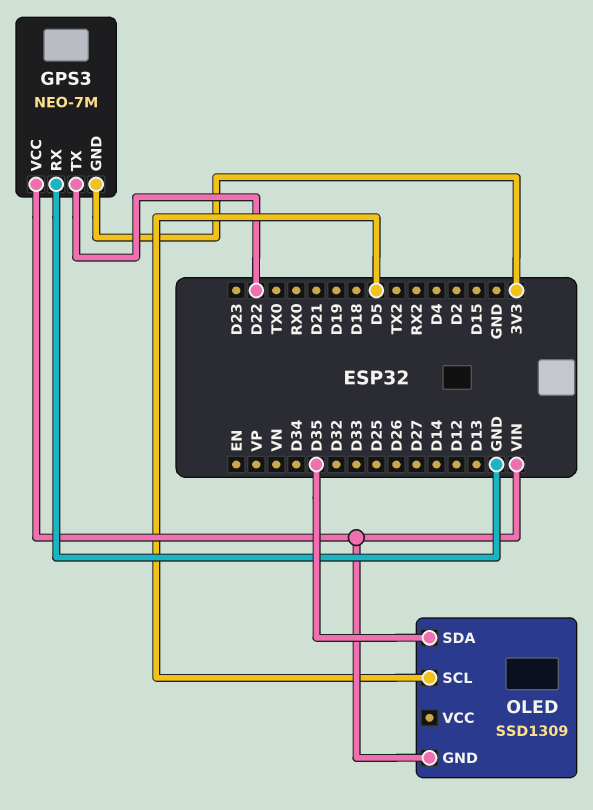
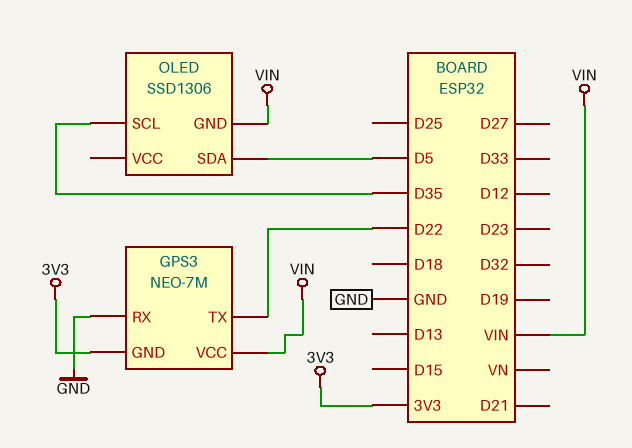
OLED: SSD1309 -> SSD1306
OLED pin SCL: D5 -> D35
OLED pin SDA: D35 -> D5

